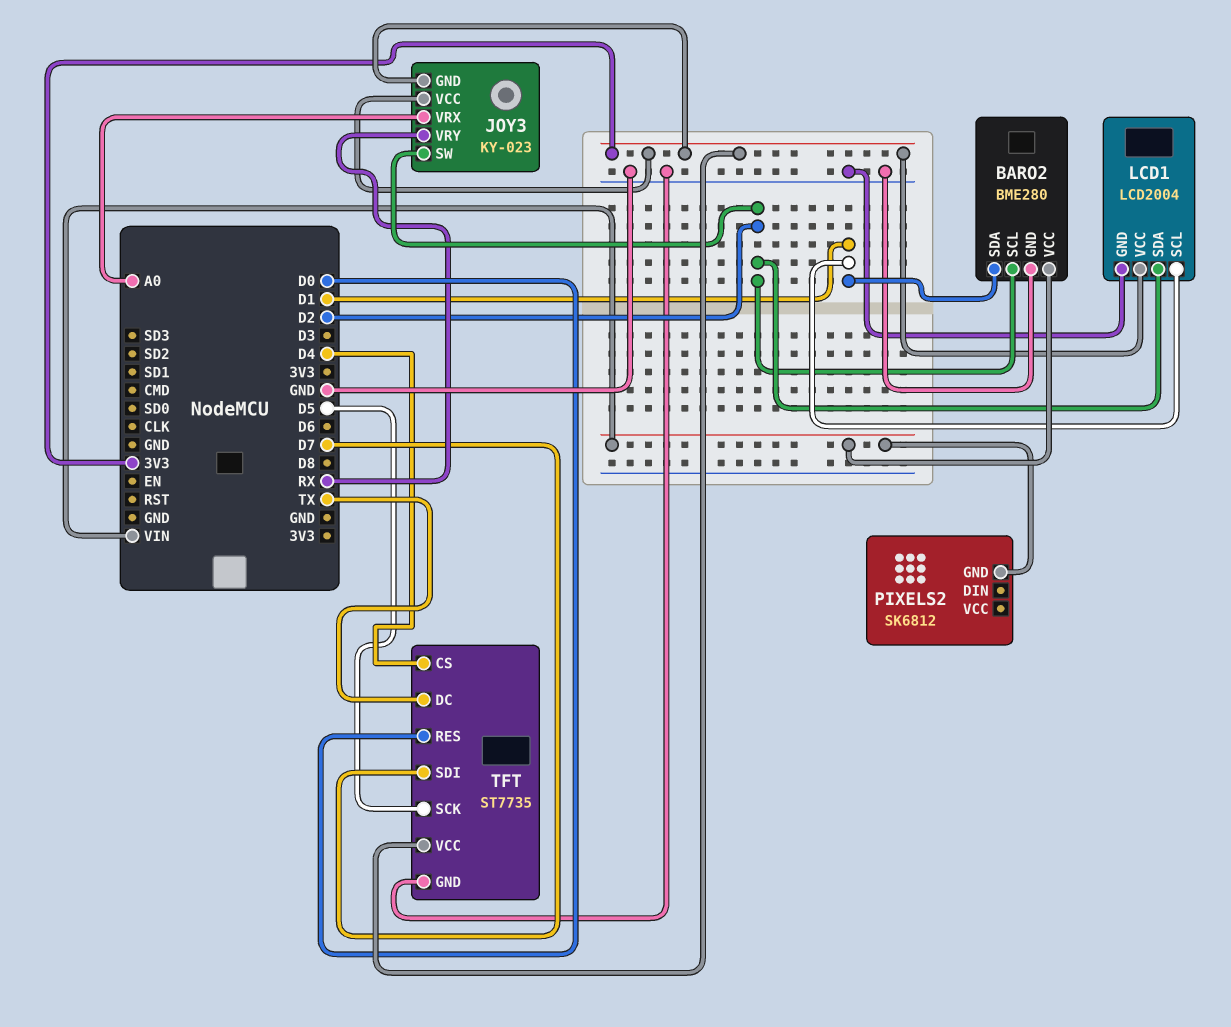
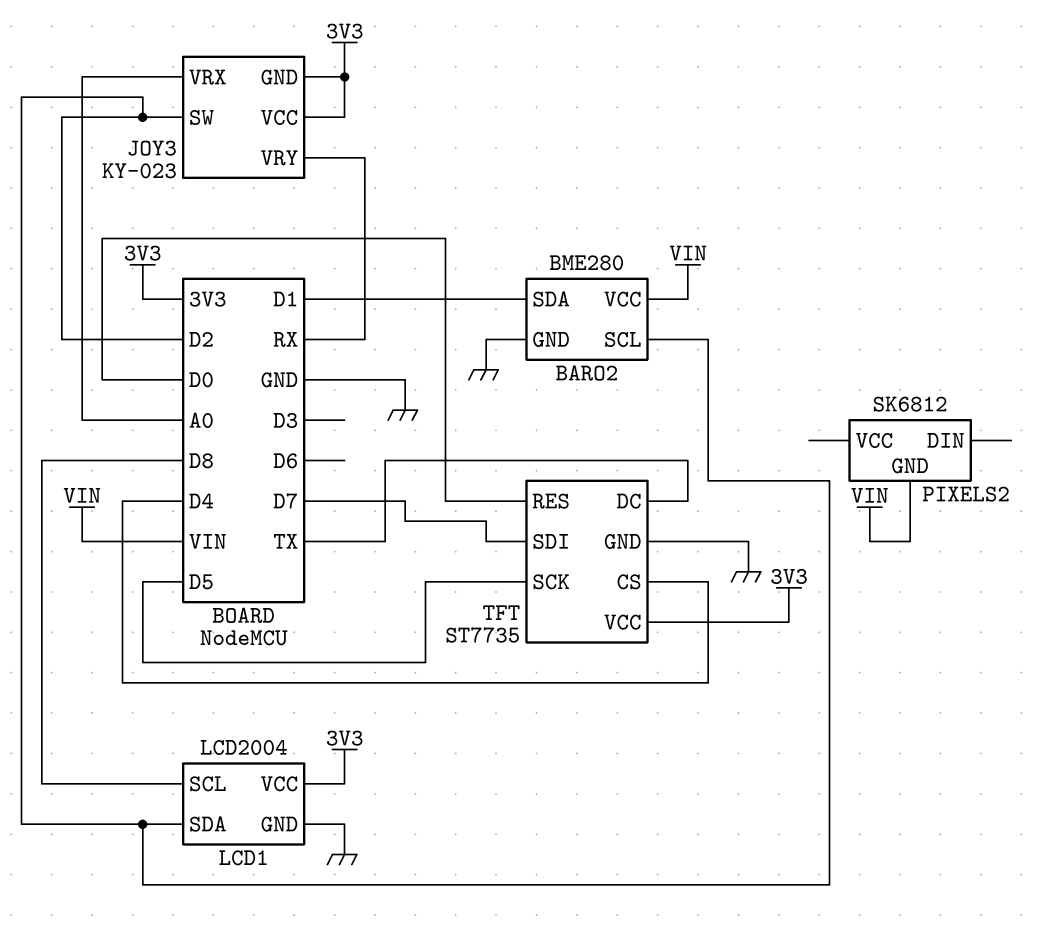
LCD1 pin SCL: D1 -> D8

